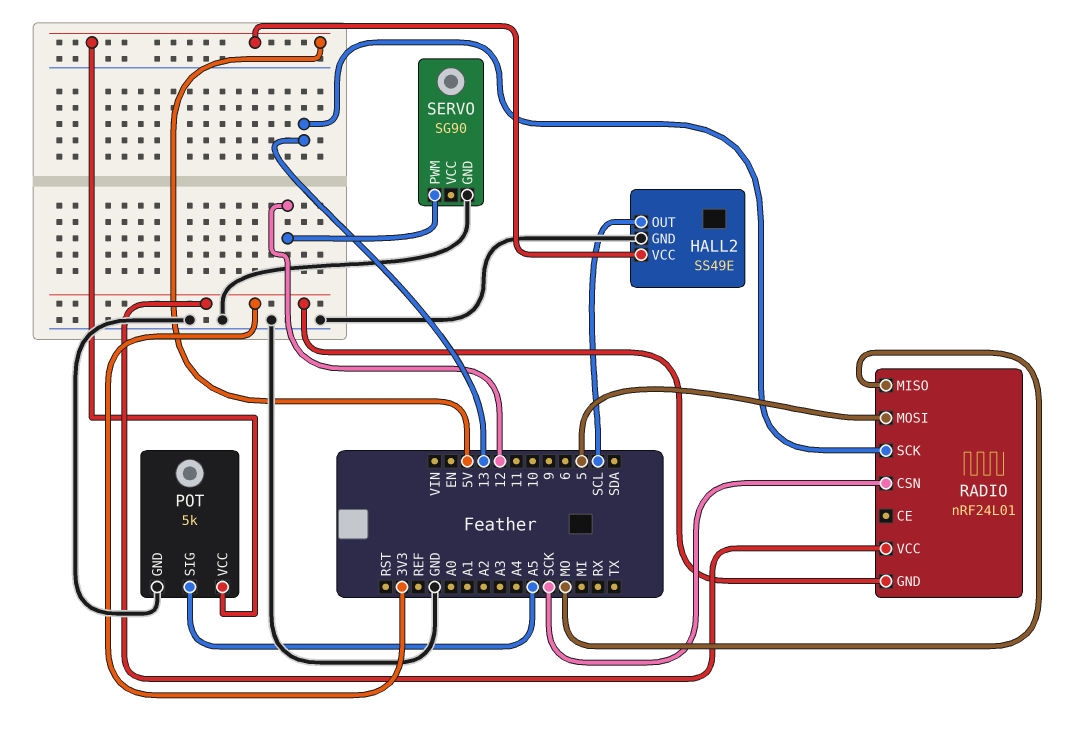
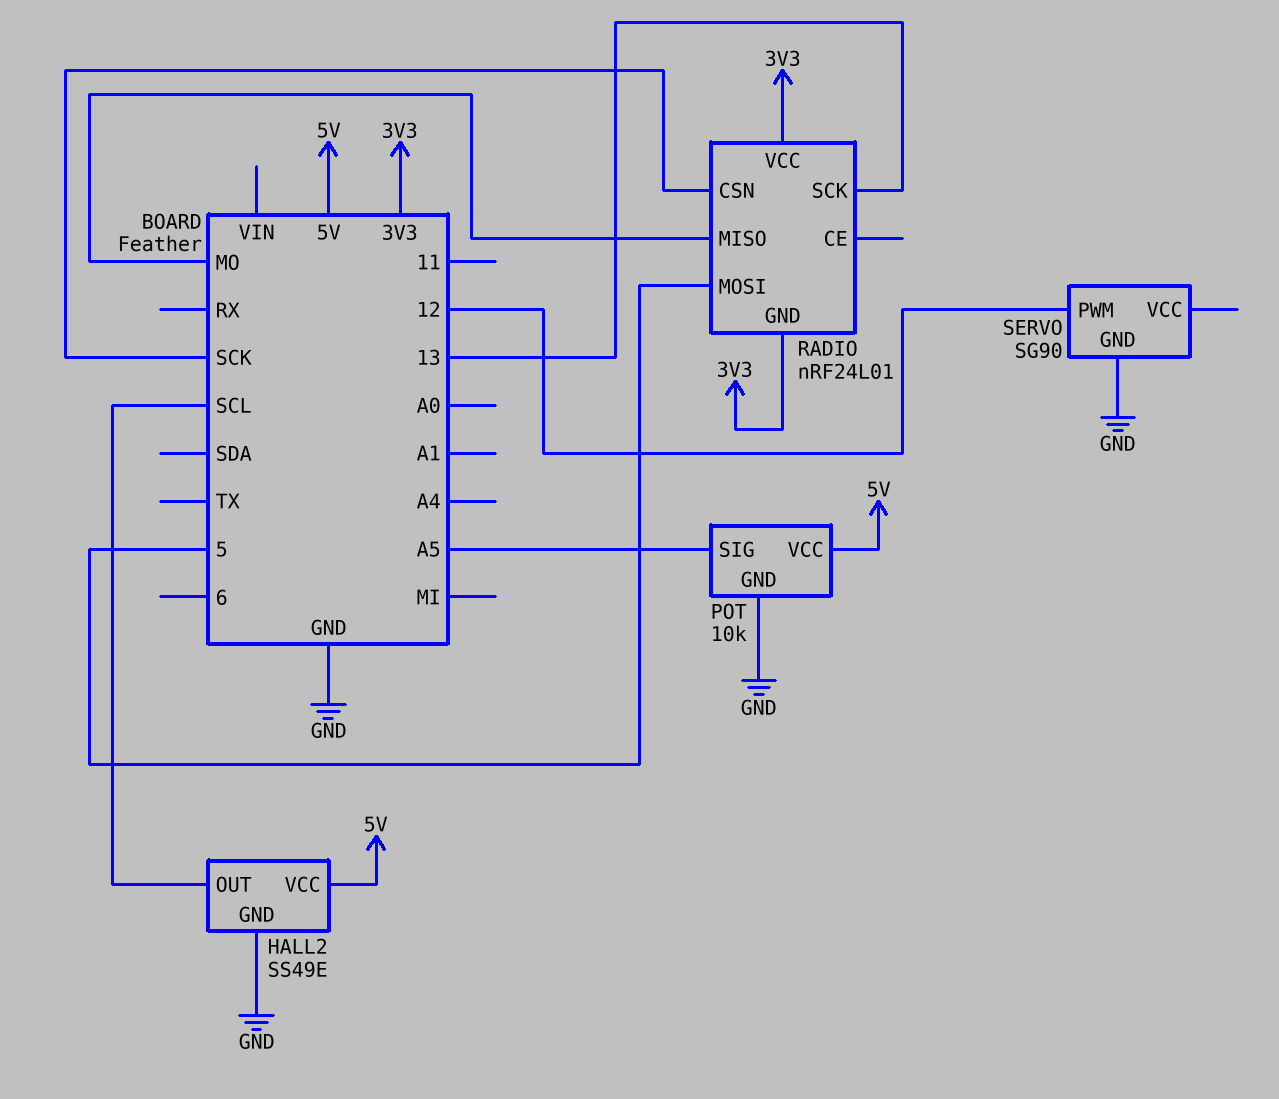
POT: 5k -> 10k

